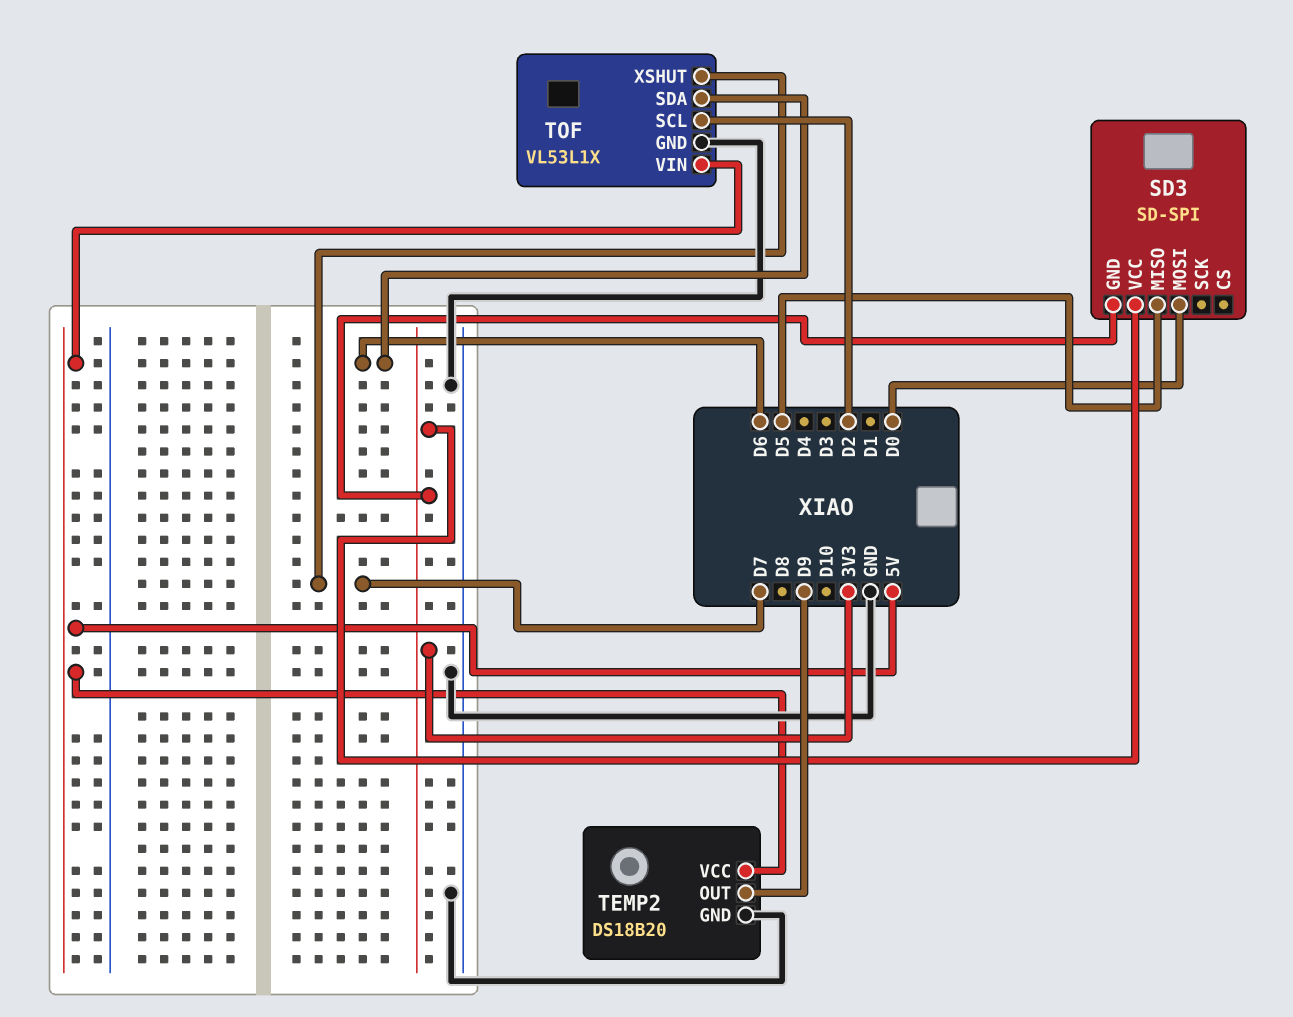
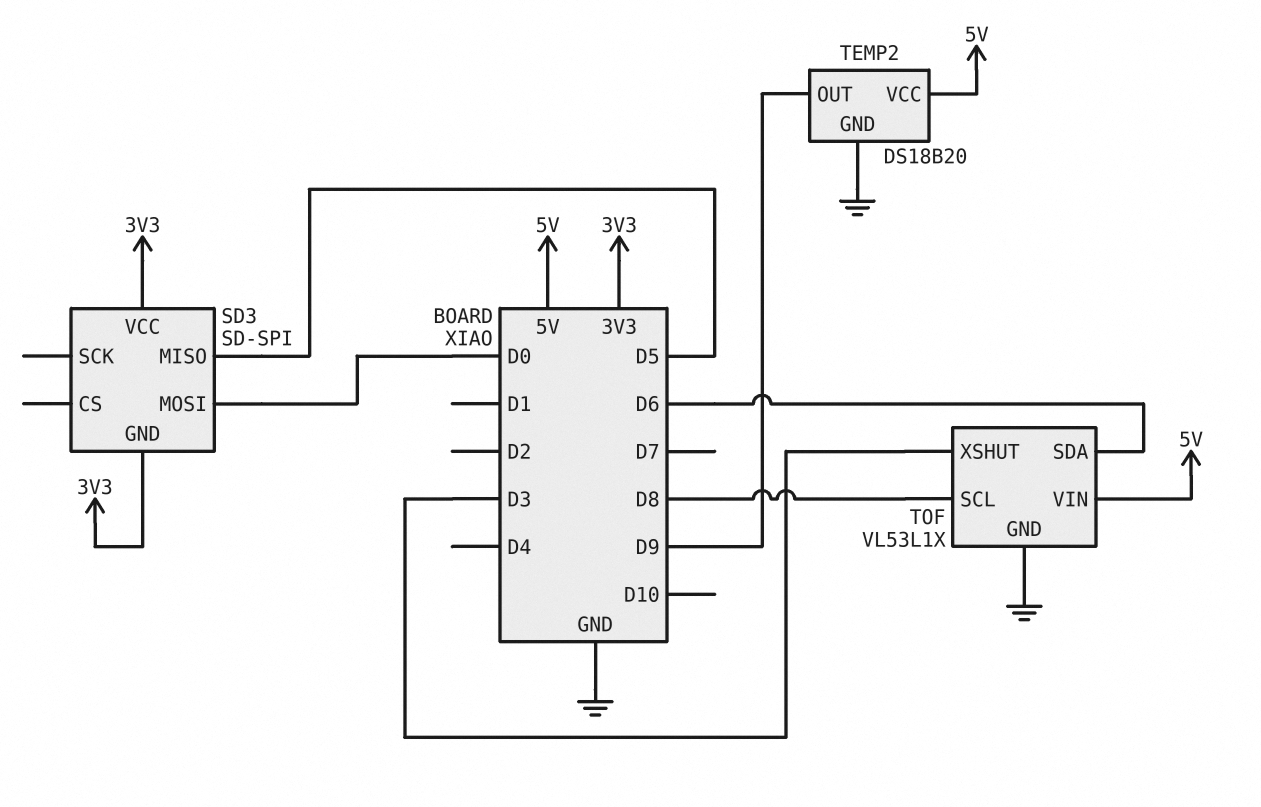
TOF pin SCL: D2 -> D8
TOF pin XSHUT: D7 -> D3

